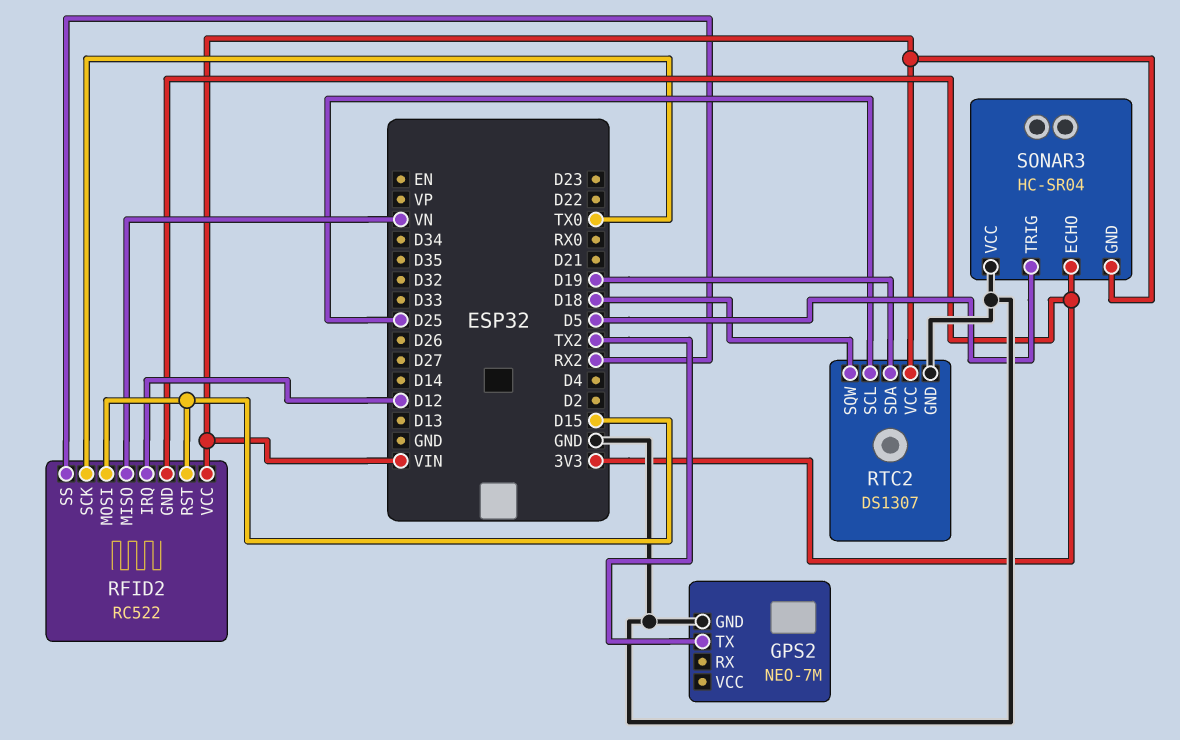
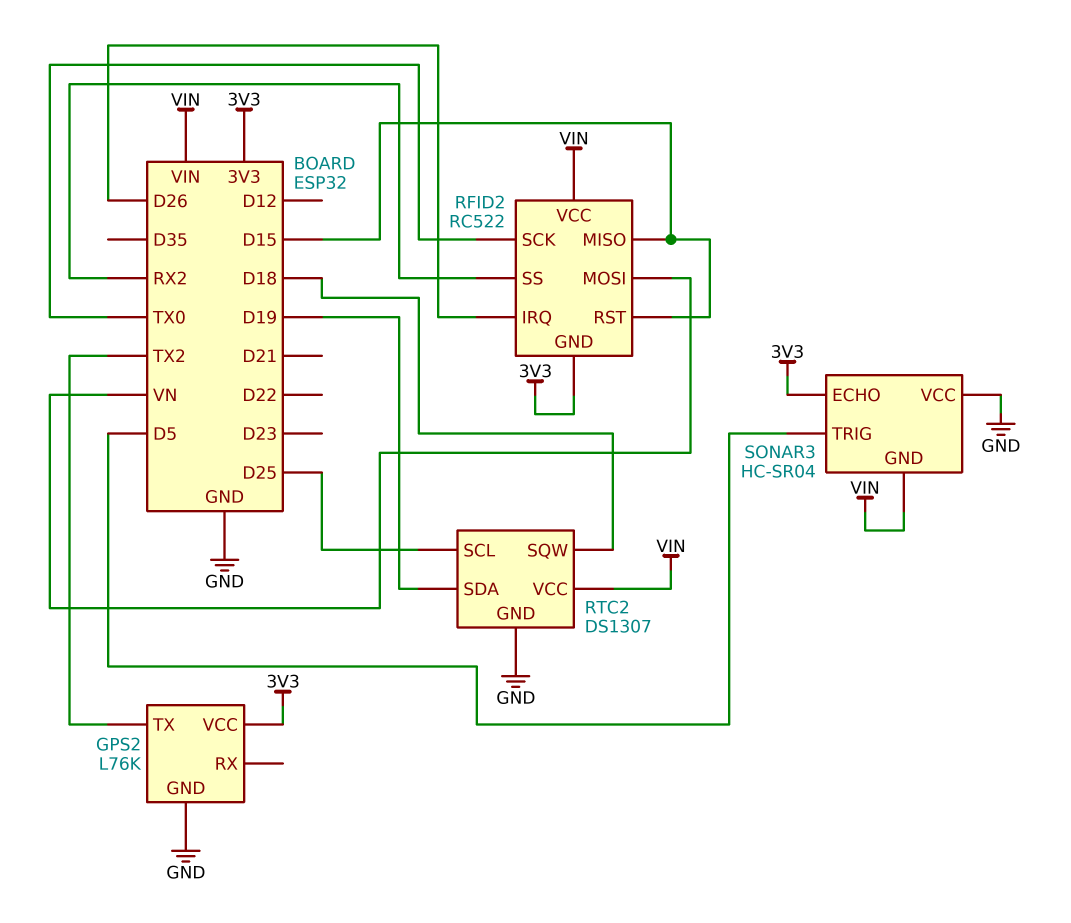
GPS2: NEO-7M -> L76K
GPS2 pin VCC: none -> 3V3
RFID2 pin IRQ: D12 -> D26
RFID2 pin MISO: VN -> D15
RFID2 pin MOSI: D15 -> VN

